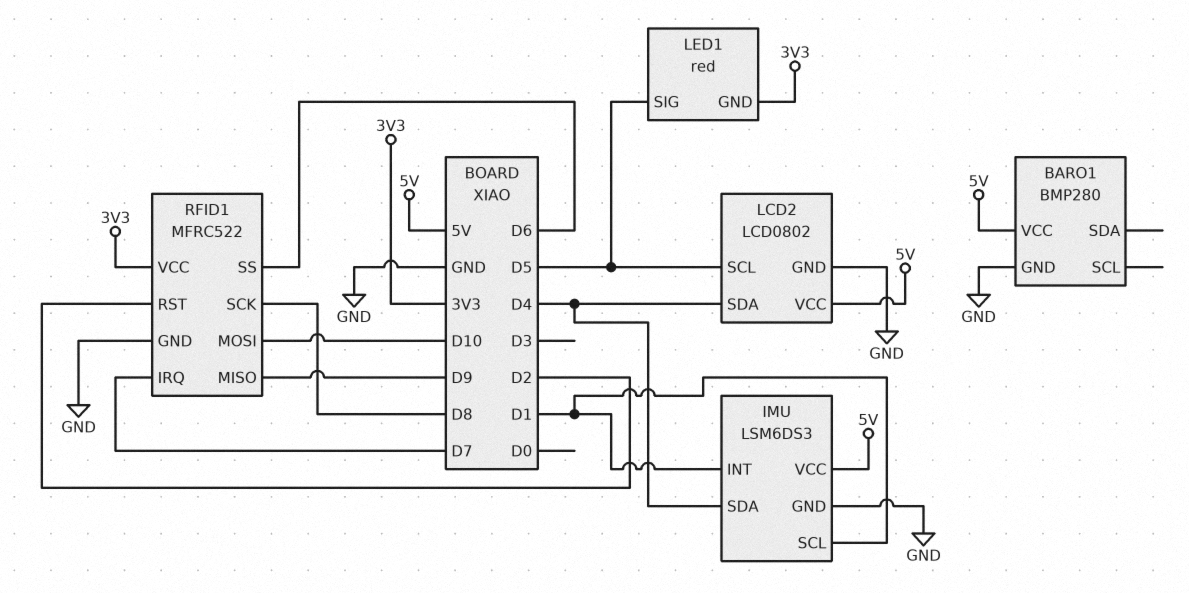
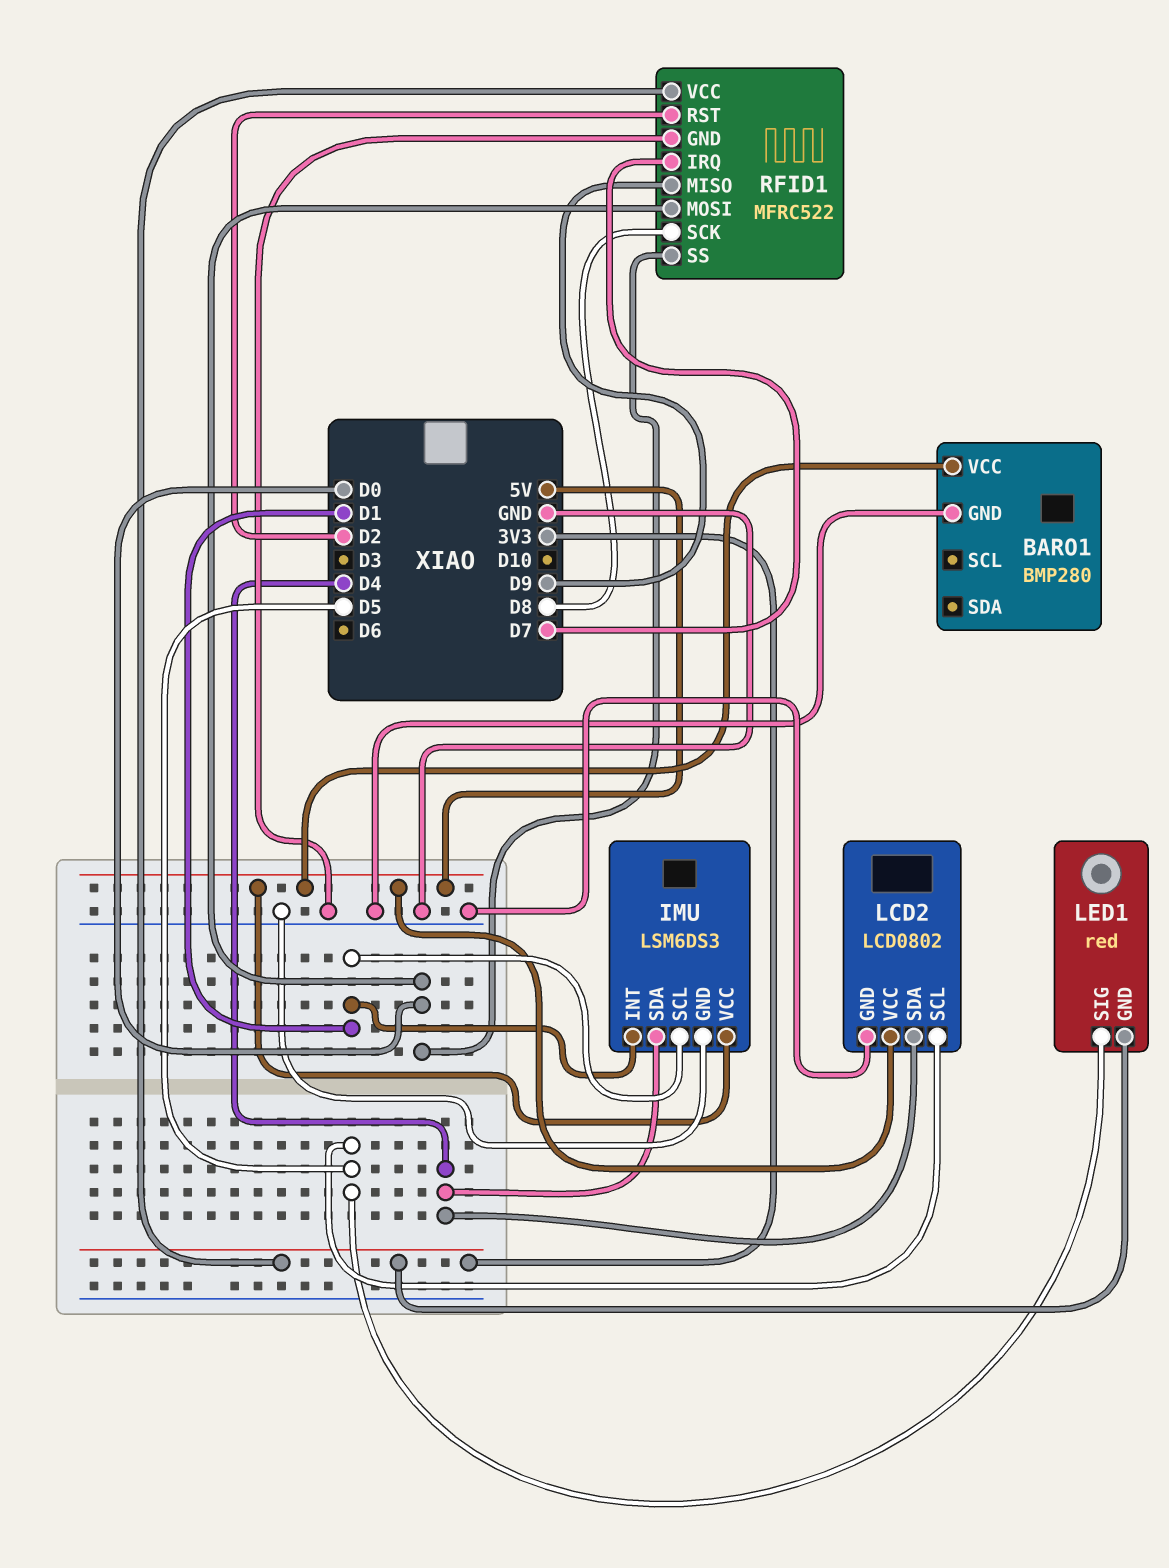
RFID1 pin MOSI: D10 -> D0
RFID1 pin SS: D6 -> D0

